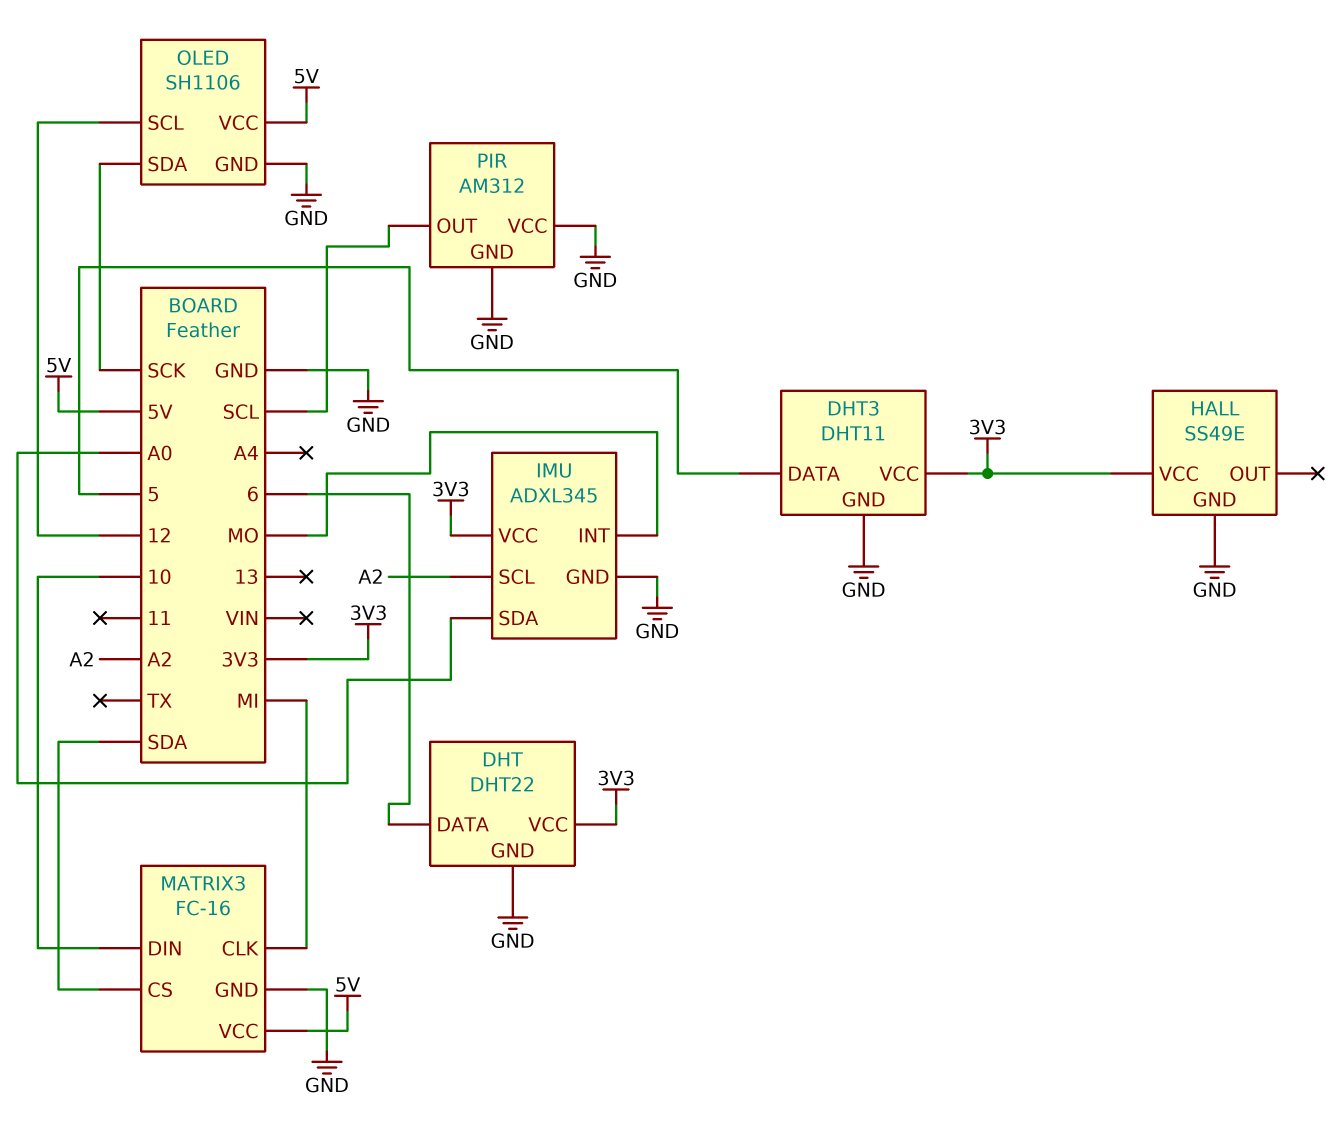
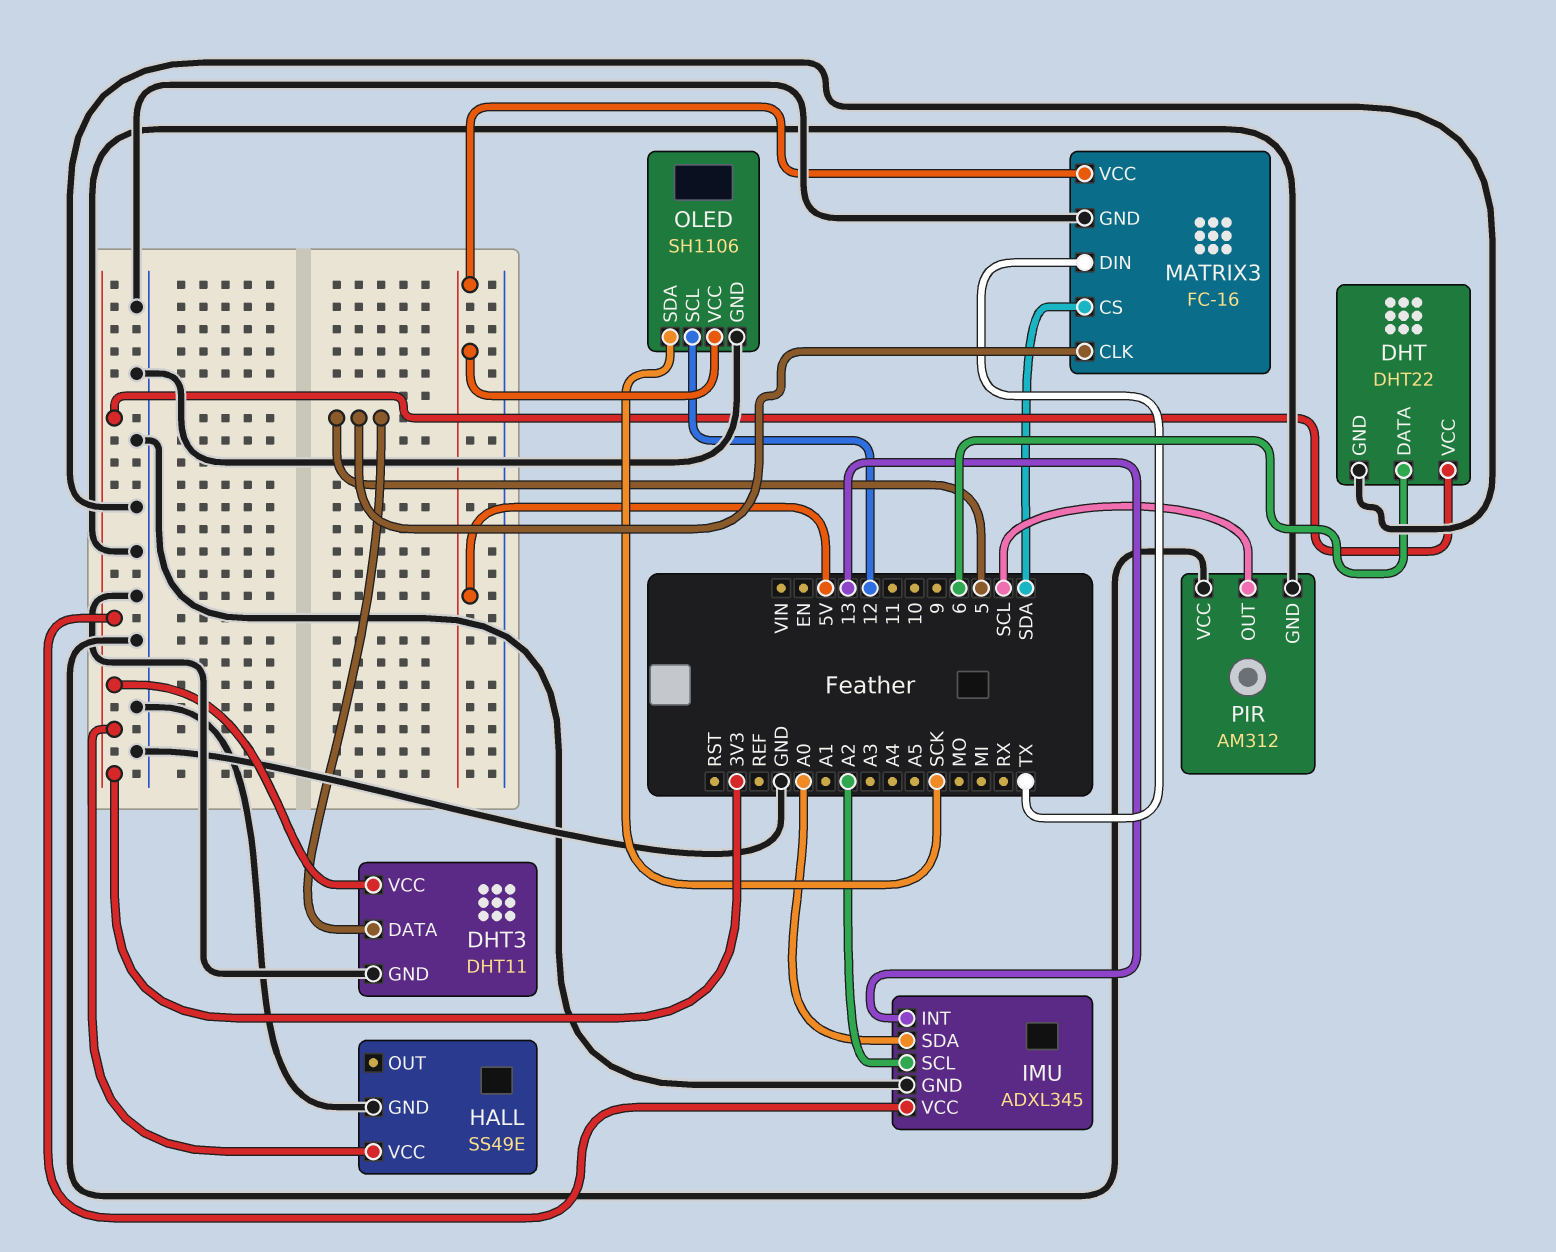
IMU pin INT: MO -> 13
MATRIX3 pin CLK: MI -> 5
MATRIX3 pin DIN: 10 -> TX

